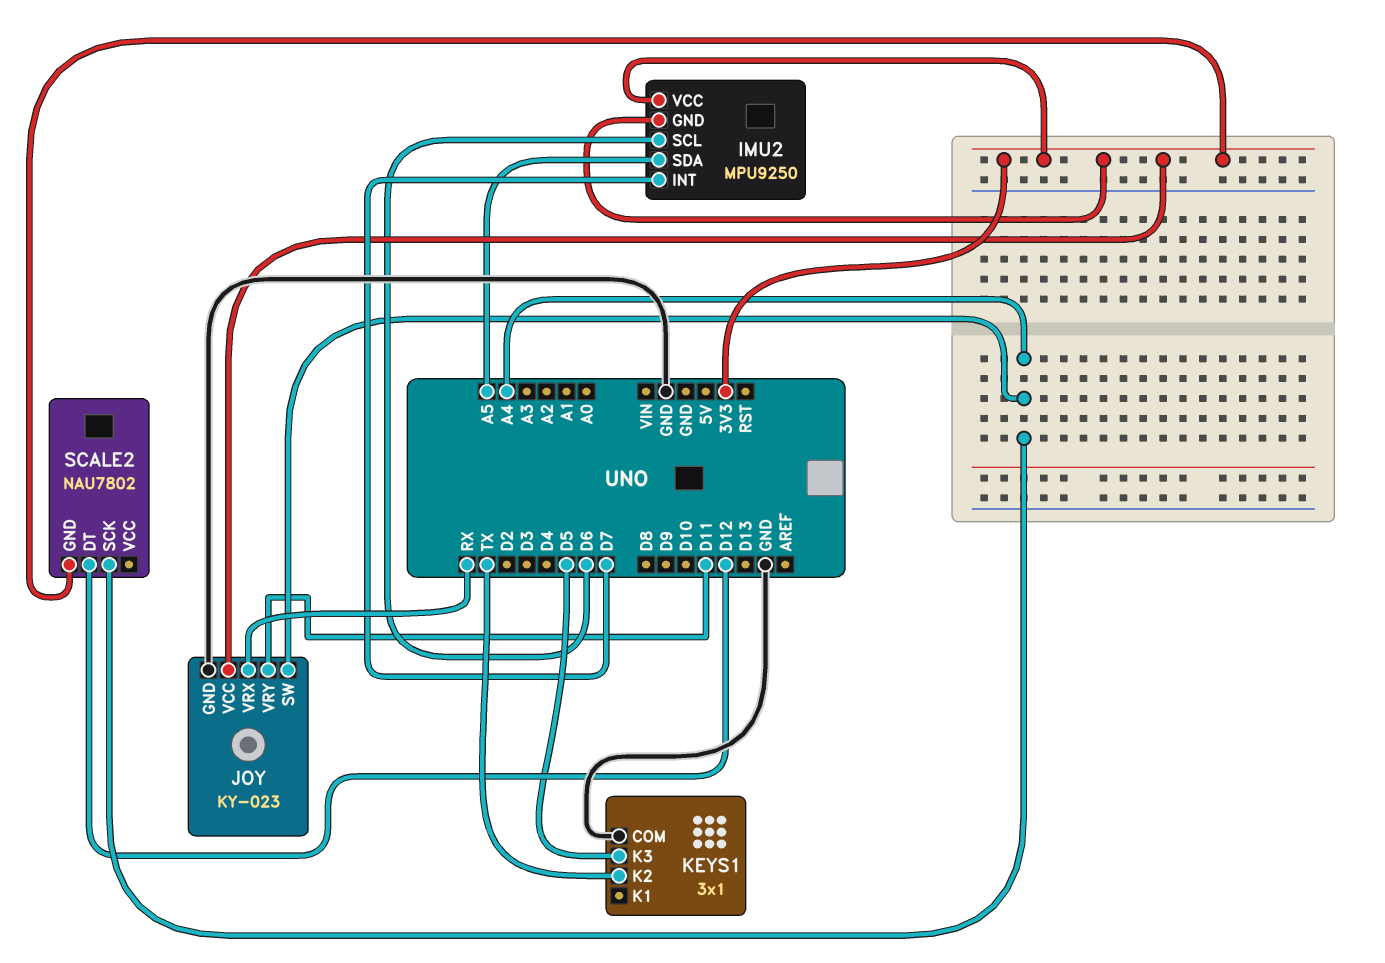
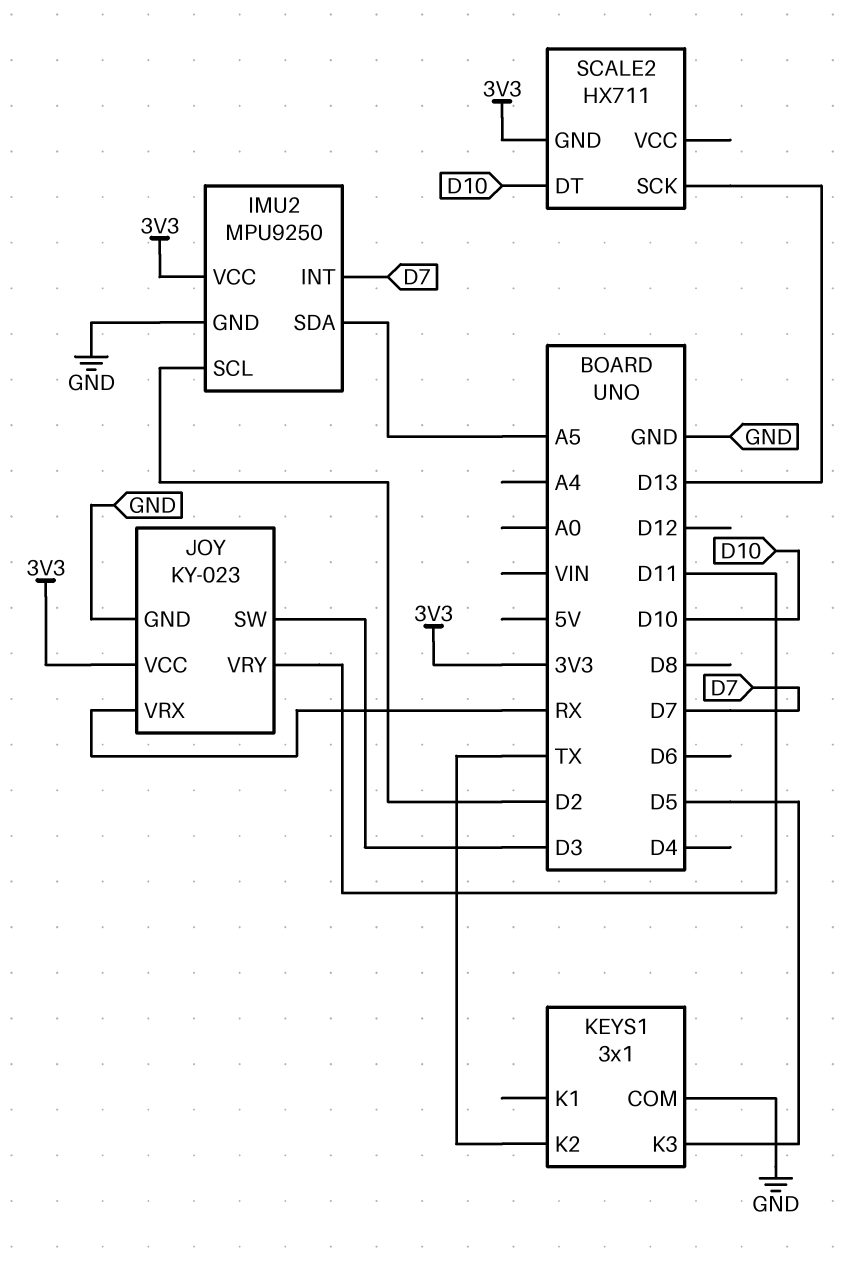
IMU2 pin GND: 3V3 -> GND
IMU2 pin SCL: D6 -> D2
JOY pin SW: A4 -> D3
SCALE2: NAU7802 -> HX711
SCALE2 pin DT: D12 -> D10
SCALE2 pin SCK: A4 -> D13

